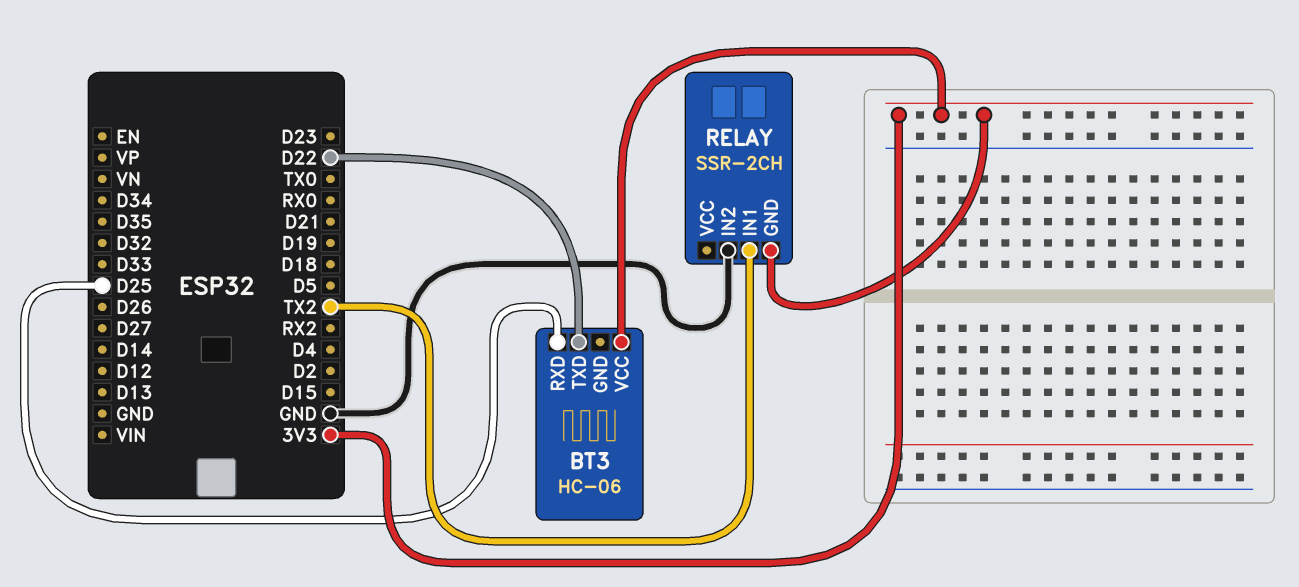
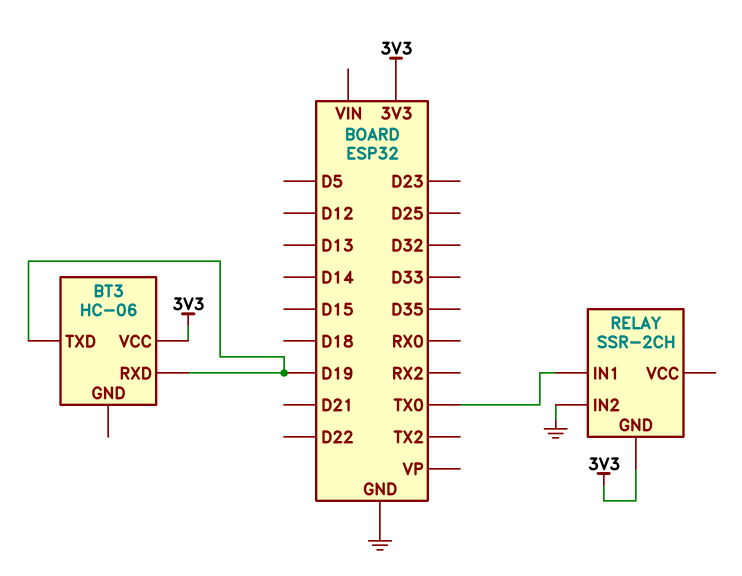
BT3 pin RXD: D25 -> D19
BT3 pin TXD: D22 -> D19
RELAY pin IN1: TX2 -> TX0

